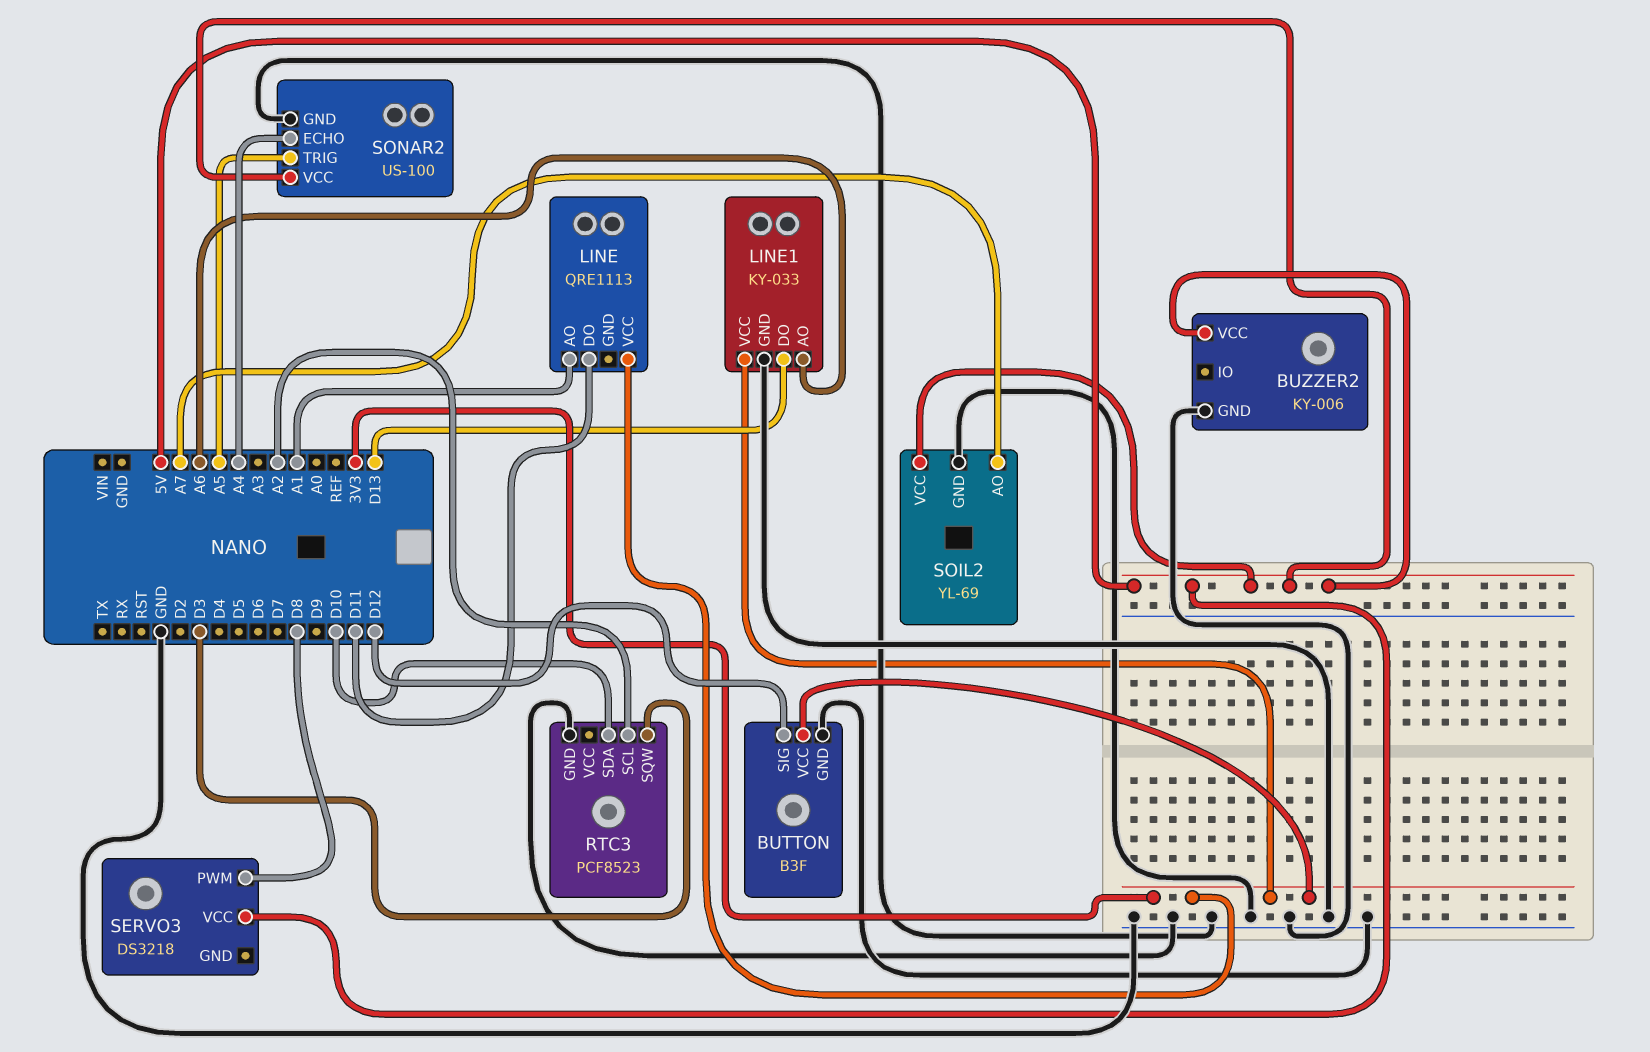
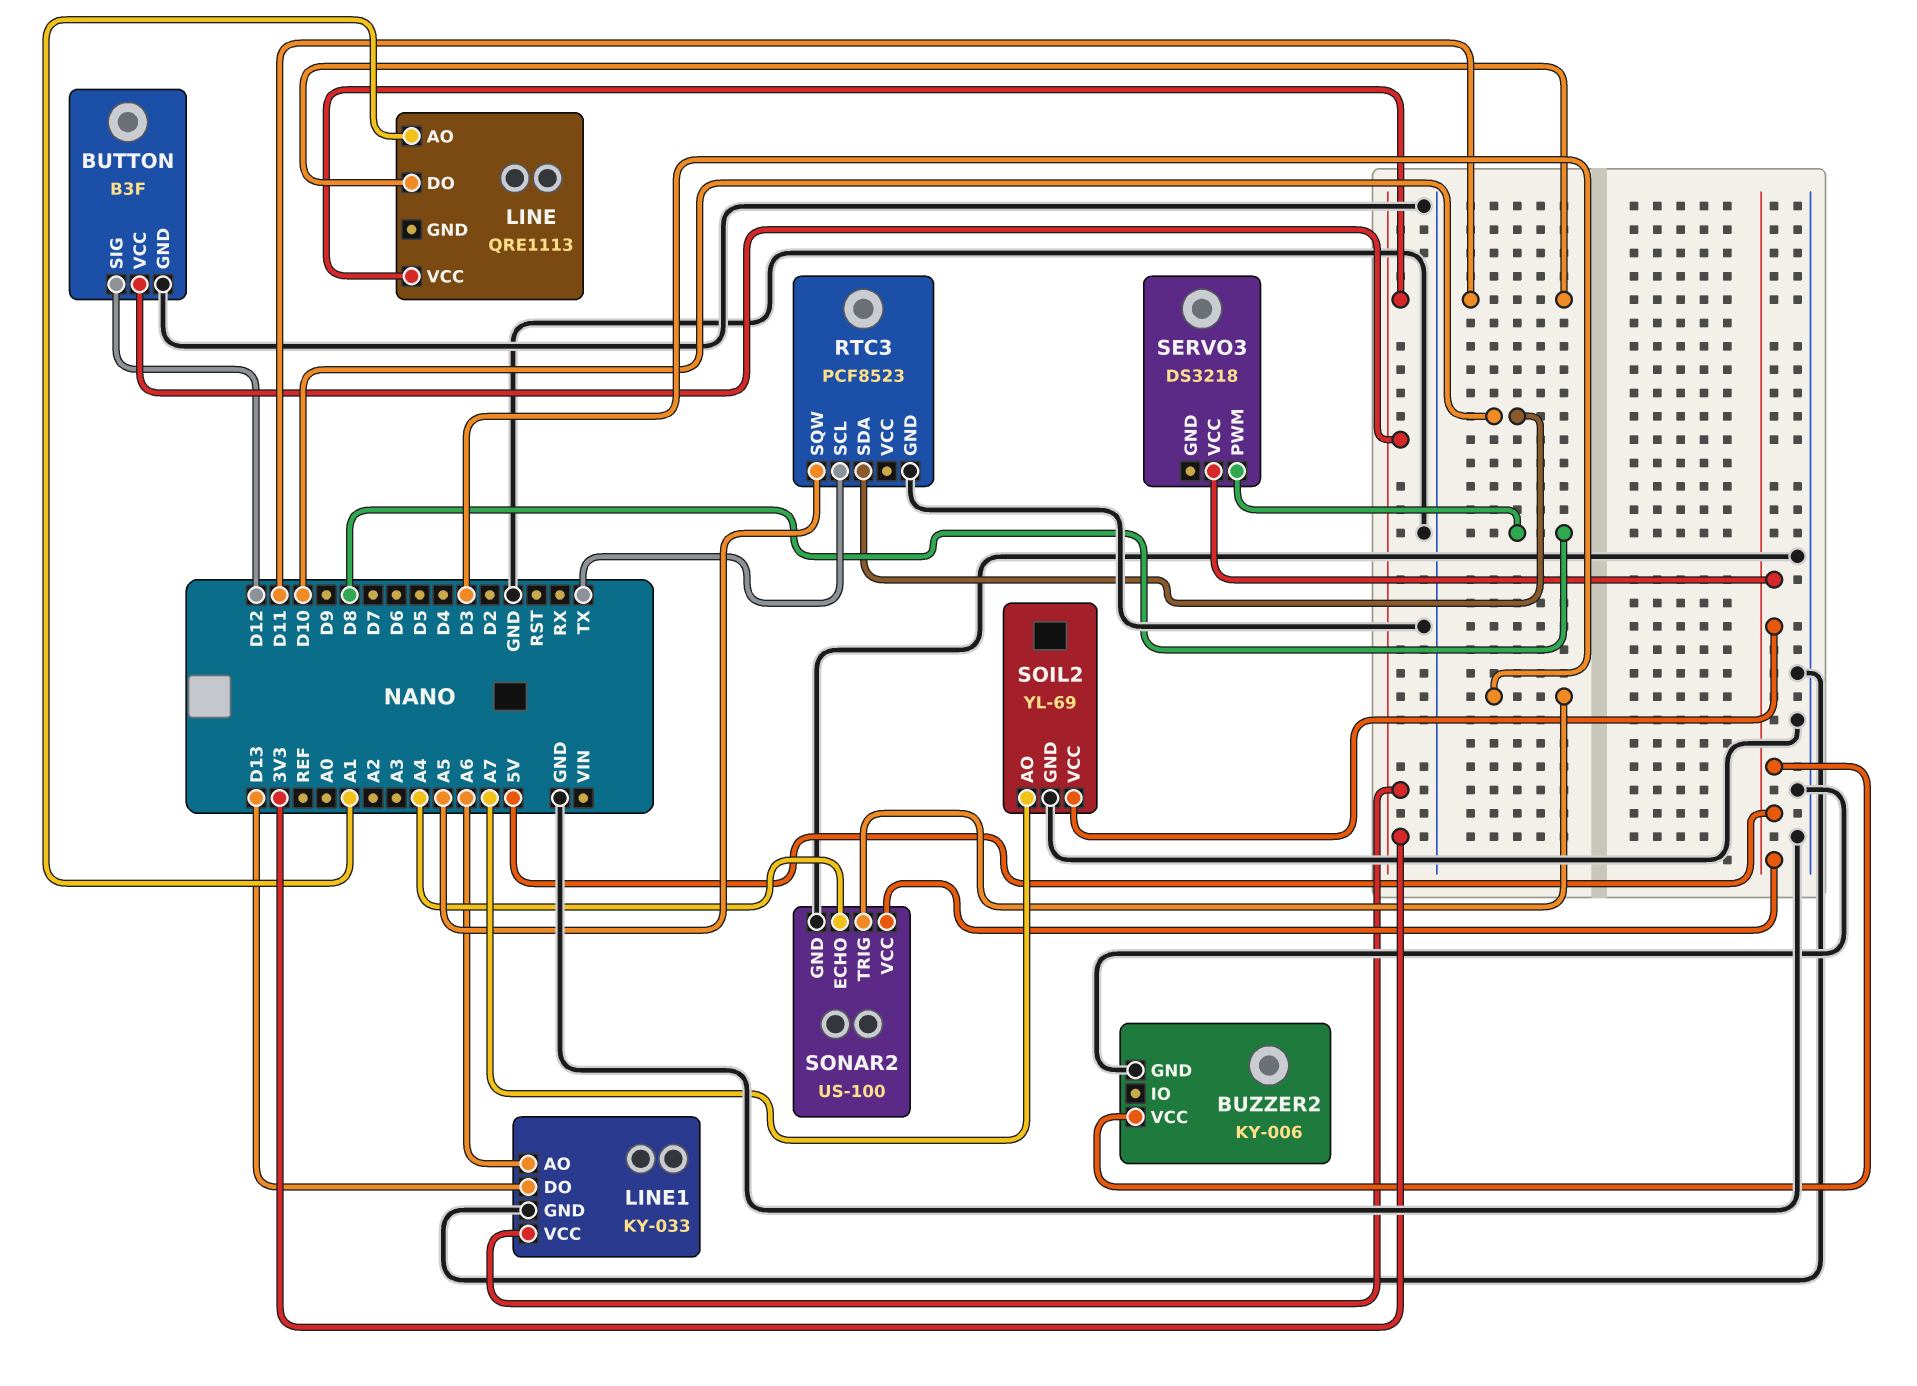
RTC3 pin SCL: A2 -> TX
RTC3 pin SQW: D3 -> A5
SONAR2 pin TRIG: A5 -> D3

